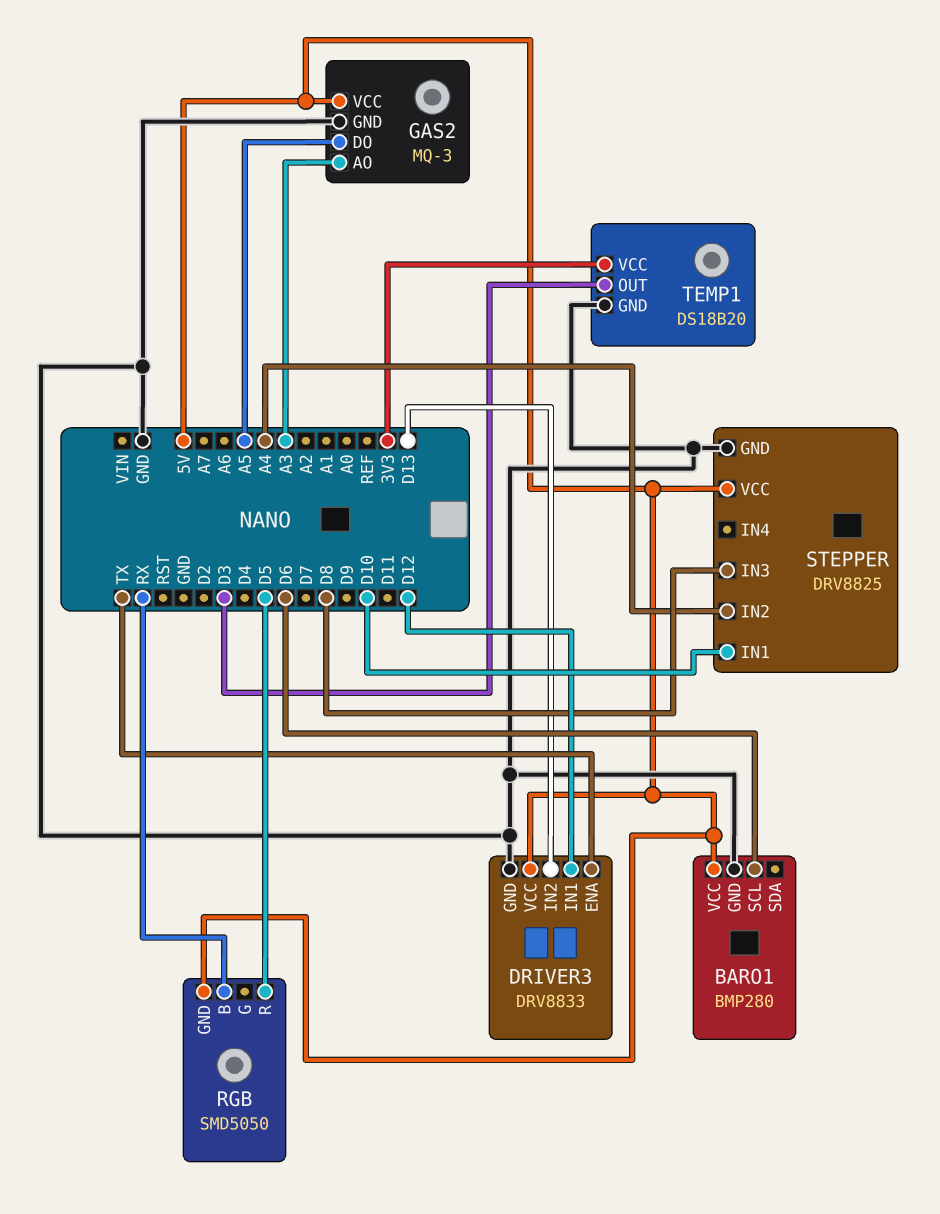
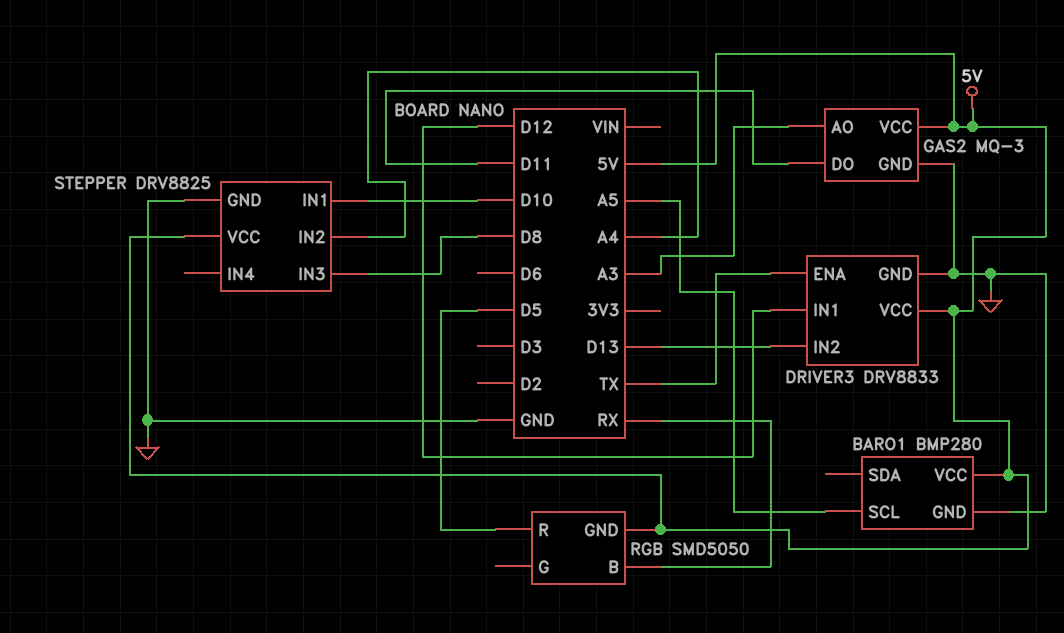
BARO1 pin SCL: D6 -> A5
GAS2 pin DO: A5 -> D11
TEMP1: DS18B20 -> none
TEMP1 pin GND: GND -> none
TEMP1 pin OUT: D3 -> none
TEMP1 pin VCC: 3V3 -> none

